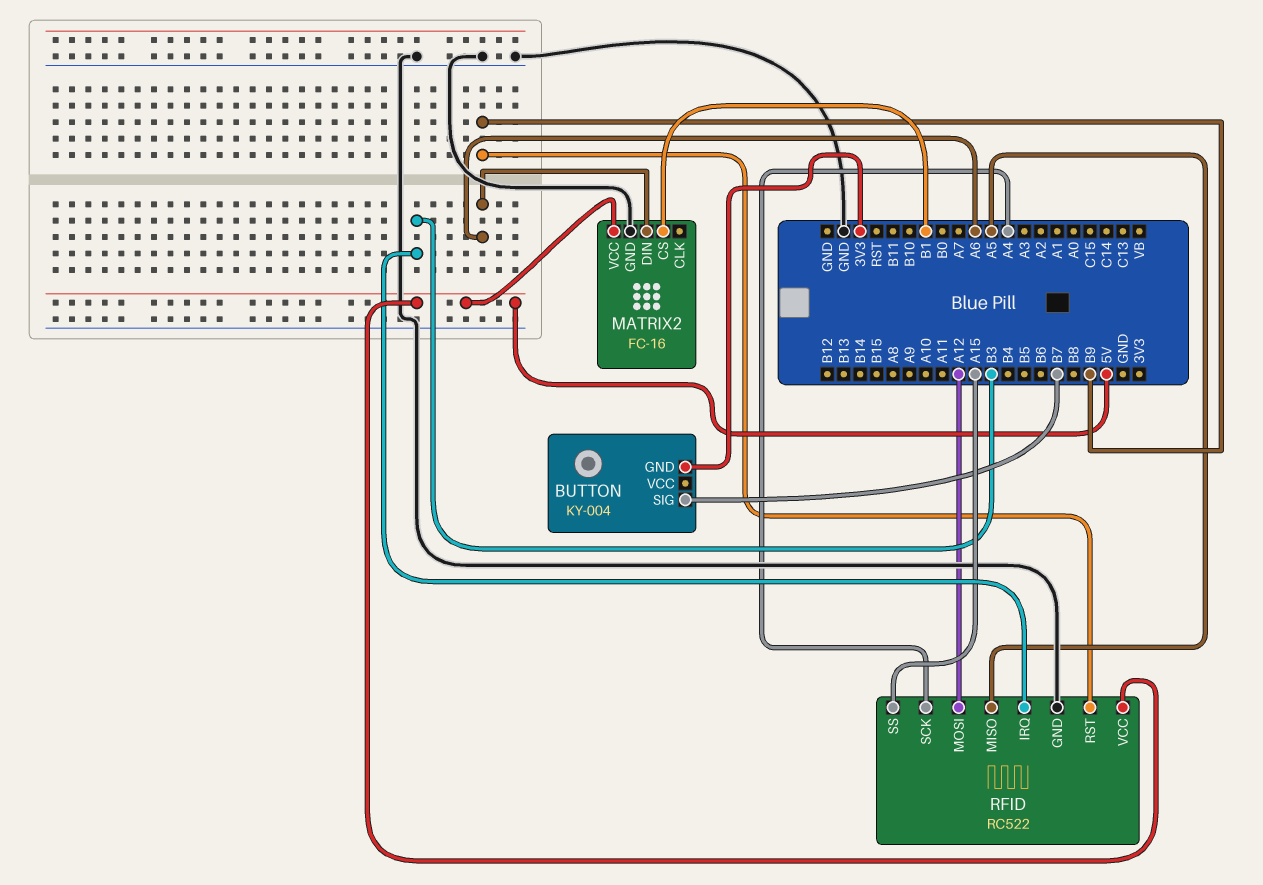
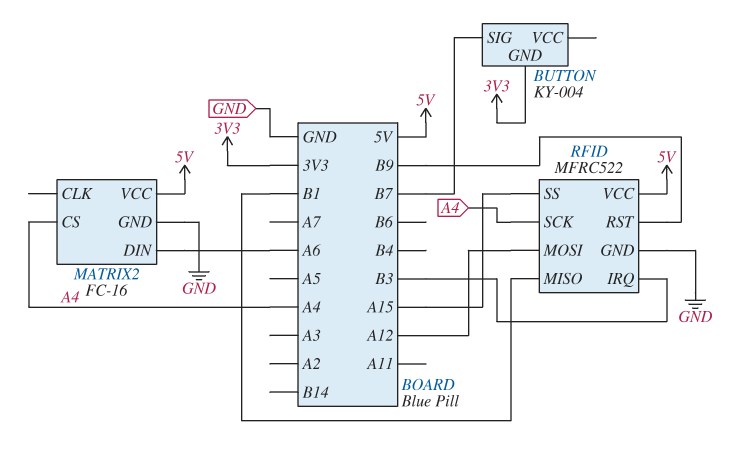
MATRIX2 pin CS: B1 -> A4
RFID: RC522 -> MFRC522
RFID pin MISO: A5 -> B1

